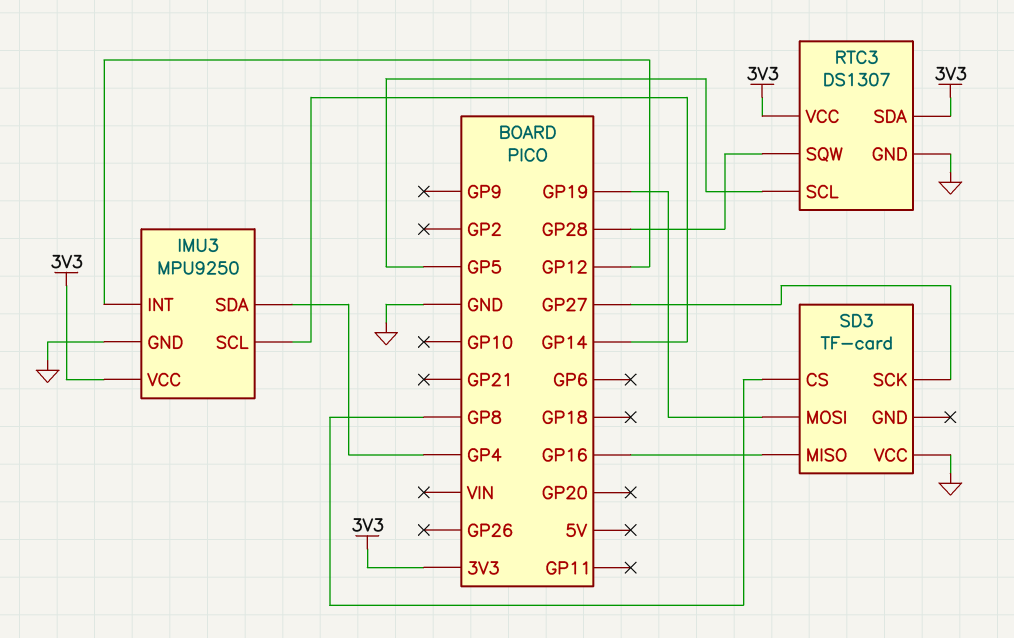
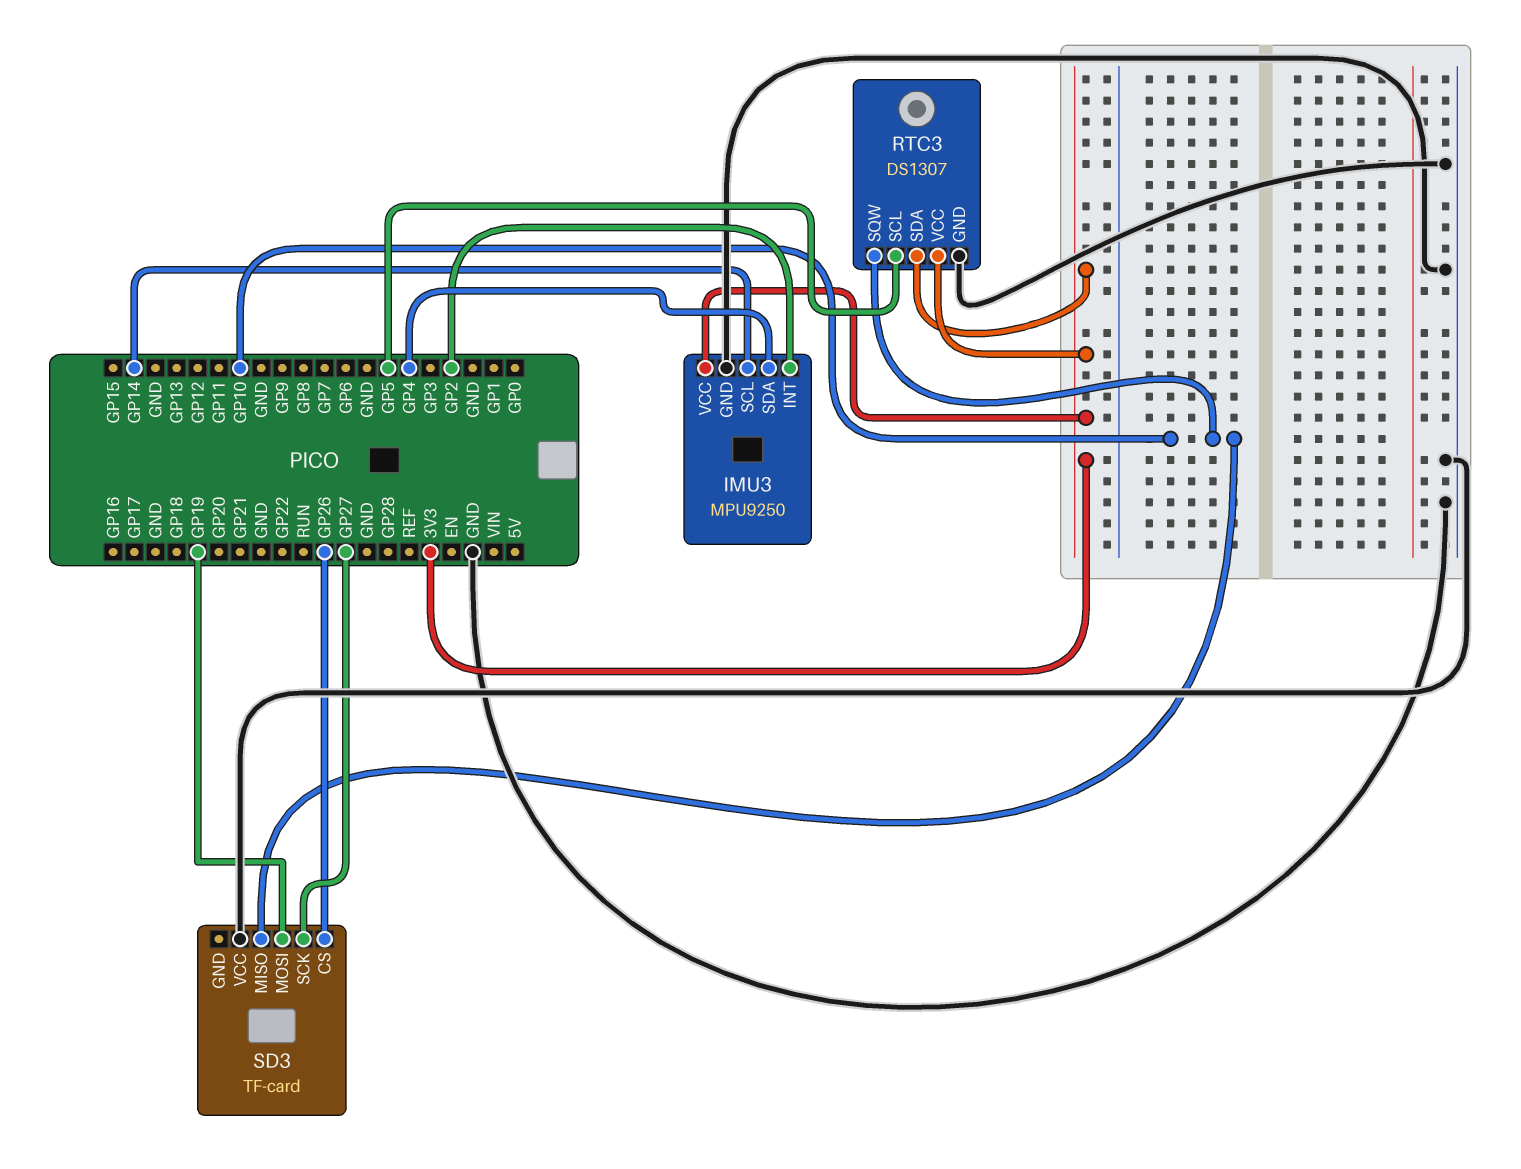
IMU3 pin INT: GP12 -> GP2
RTC3 pin SQW: GP28 -> GP10
SD3 pin CS: GP8 -> GP26
SD3 pin MISO: GP16 -> GP10

